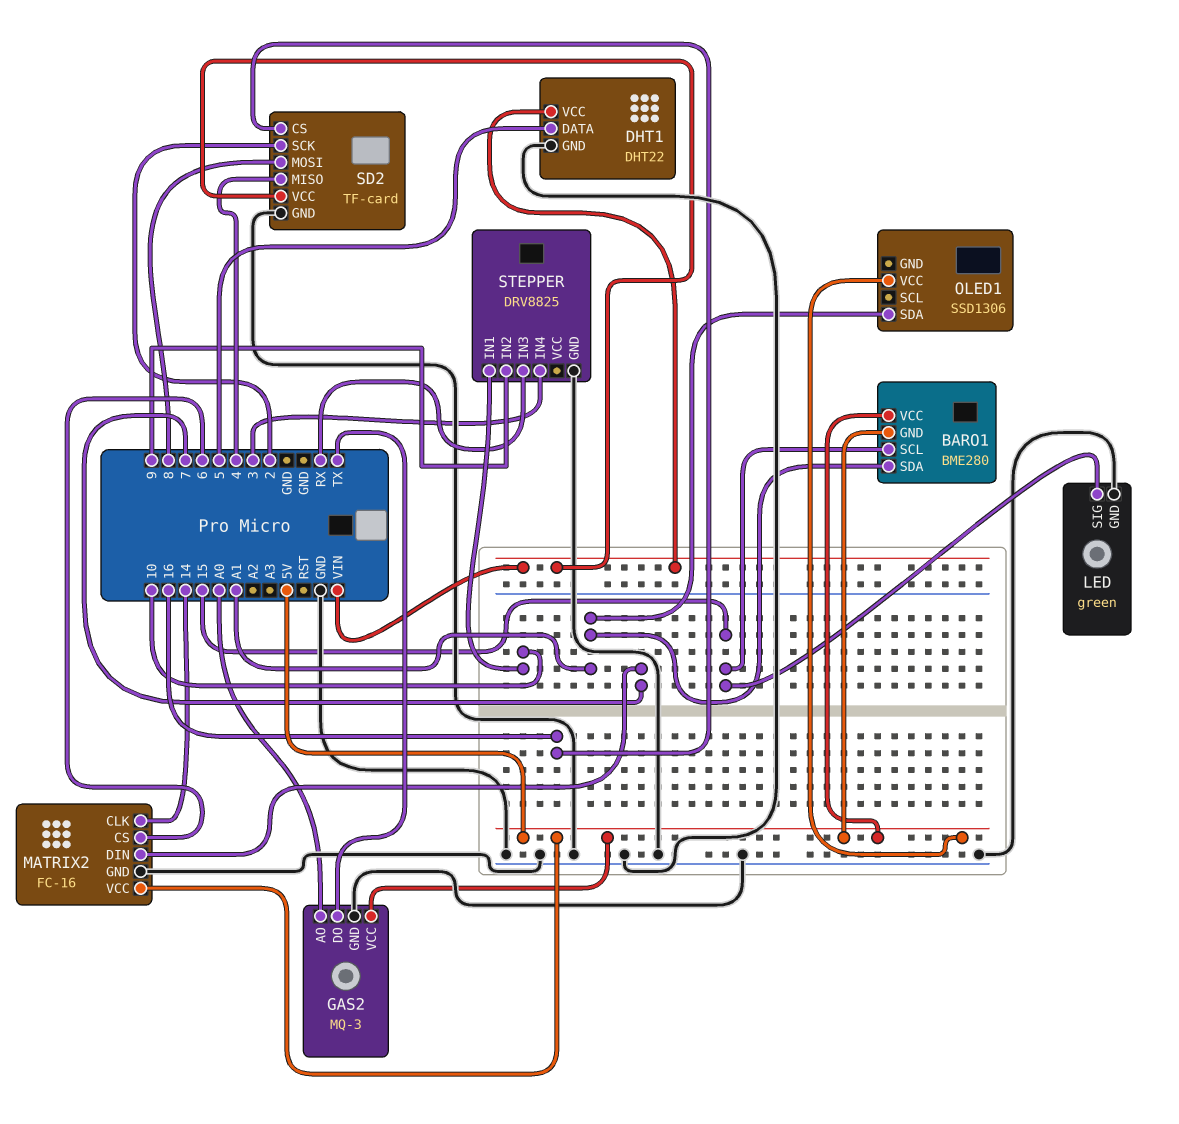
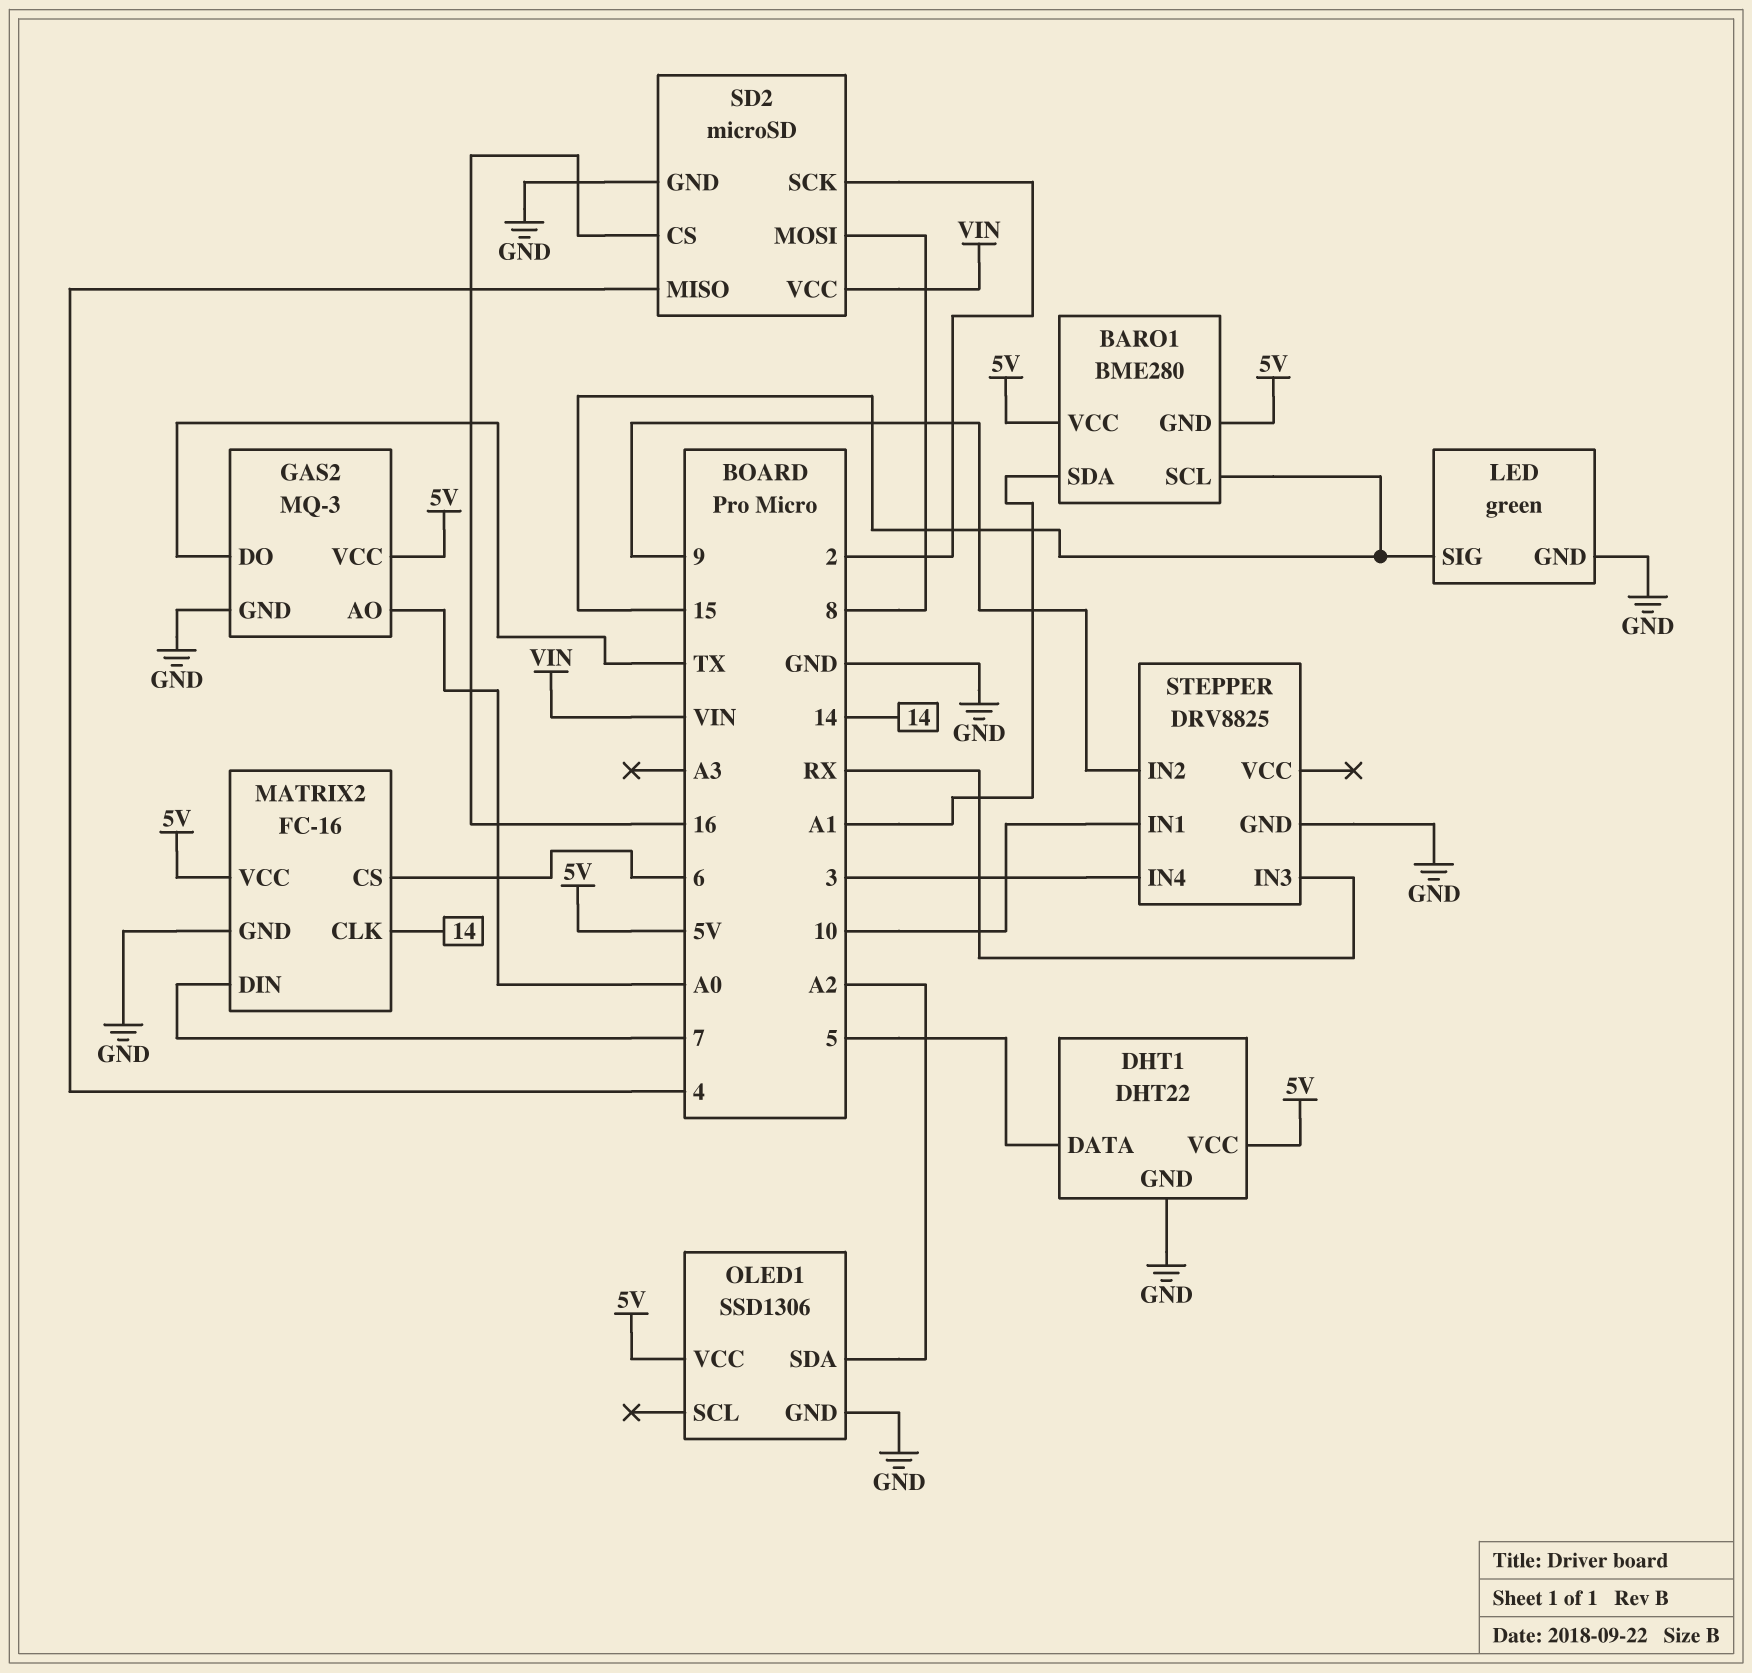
DHT1 pin VCC: VIN -> 5V
OLED1 pin GND: none -> GND
OLED1 pin SDA: A1 -> A2
SD2: TF-card -> microSD

